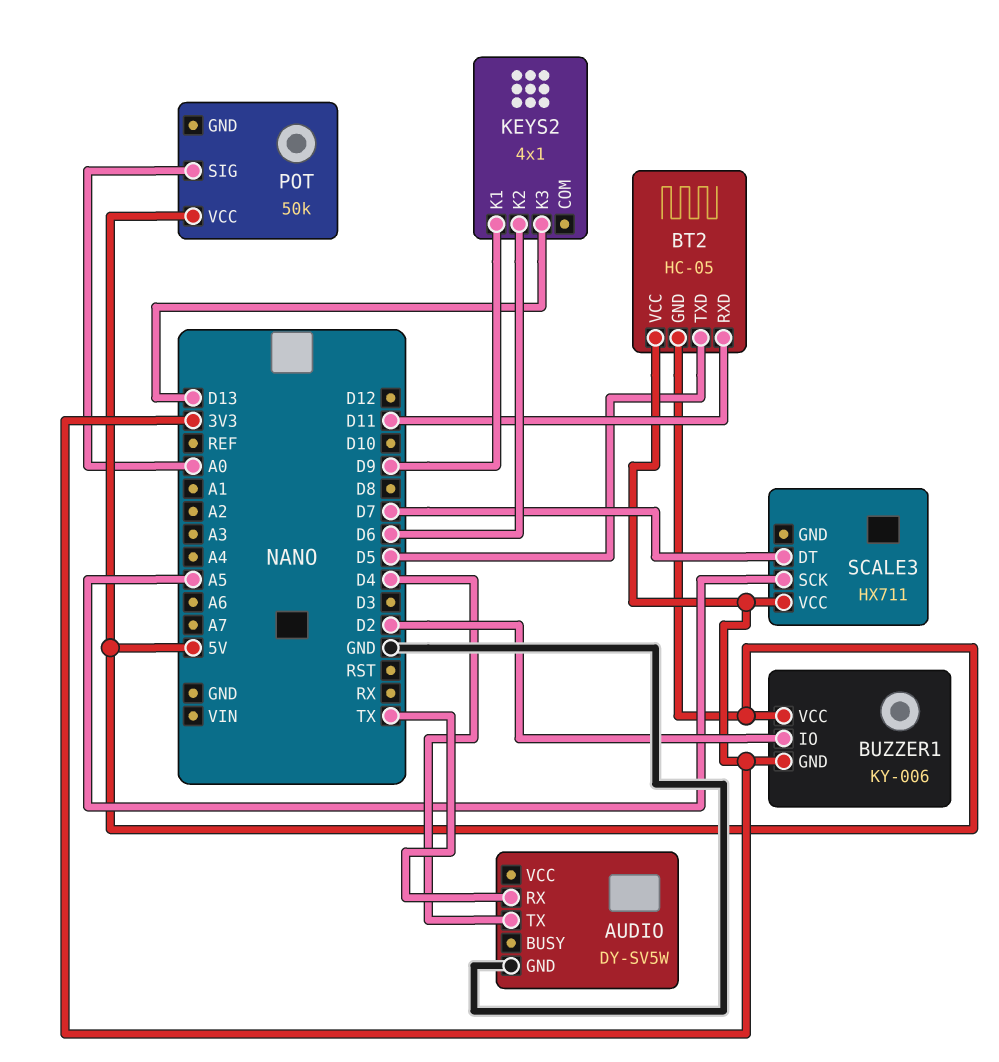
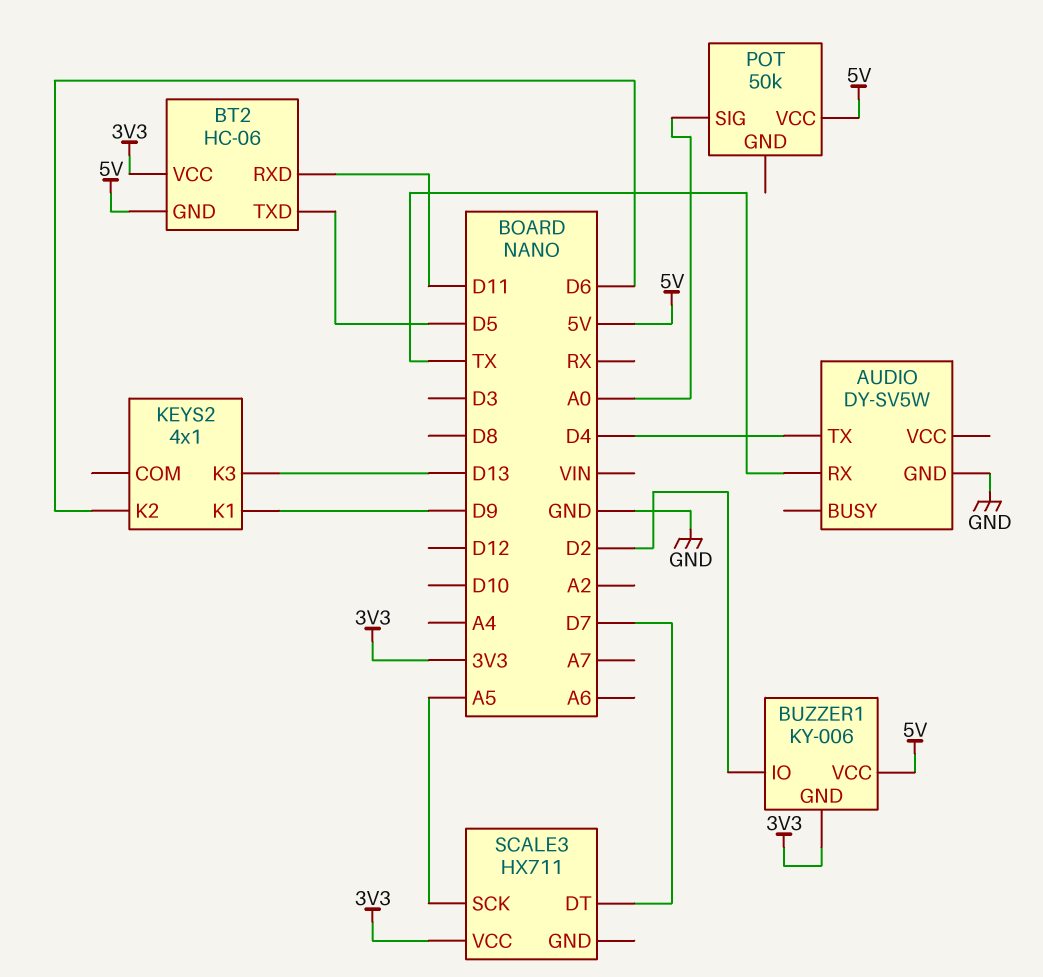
BT2: HC-05 -> HC-06

